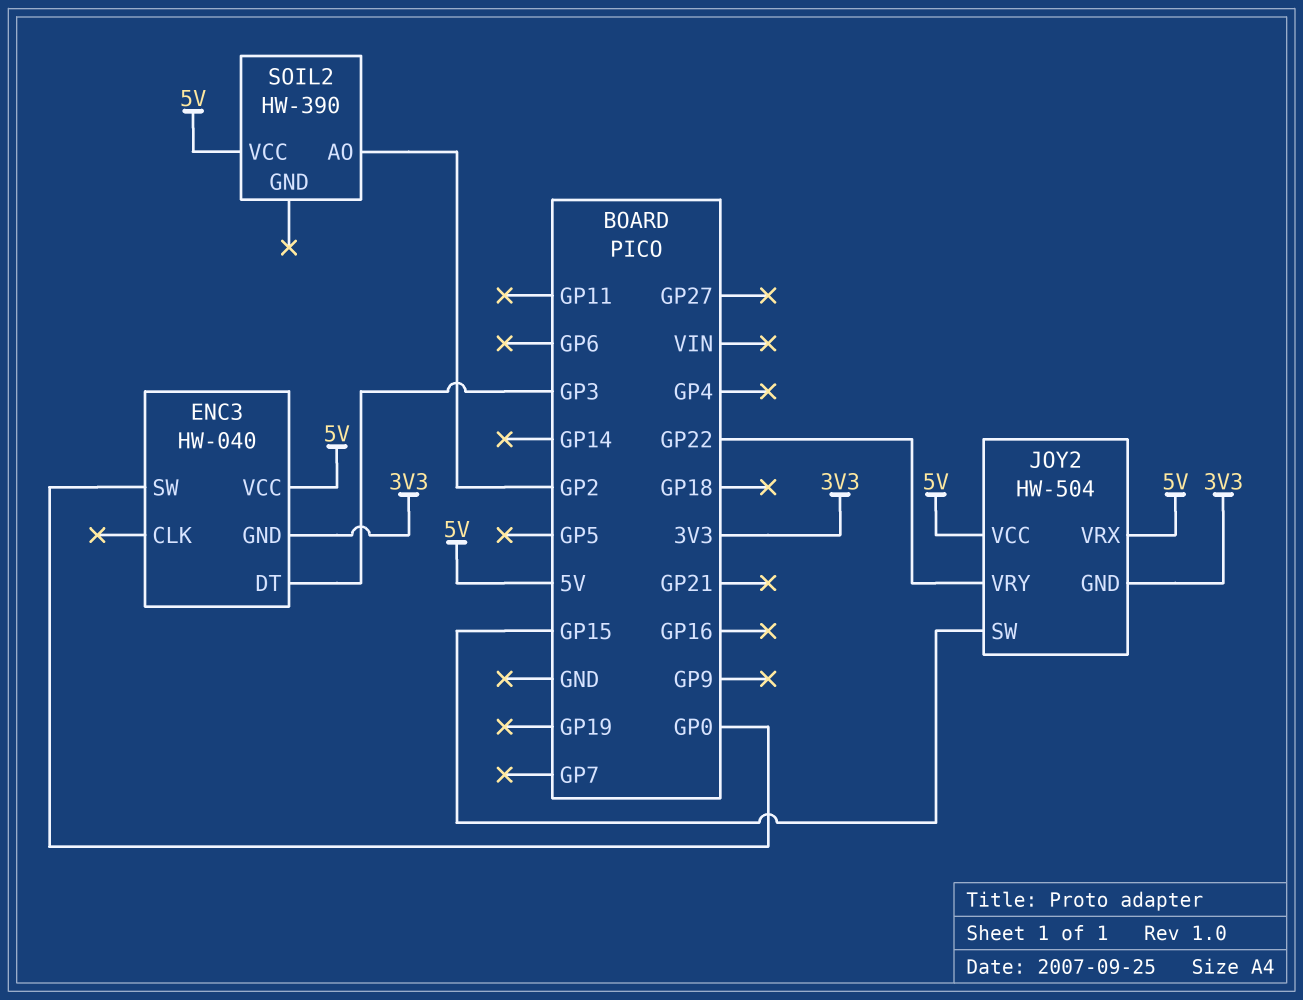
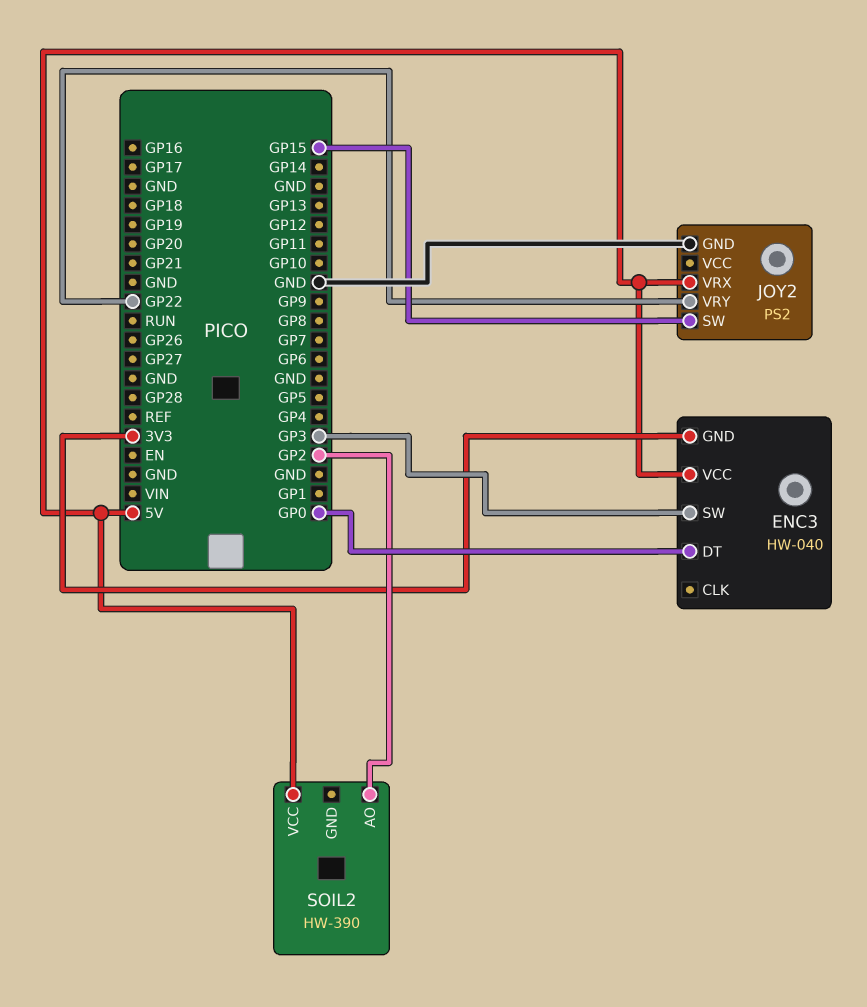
ENC3 pin DT: GP3 -> GP0
ENC3 pin SW: GP0 -> GP3
JOY2: HW-504 -> PS2
JOY2 pin GND: 3V3 -> GND
JOY2 pin VCC: 5V -> none

